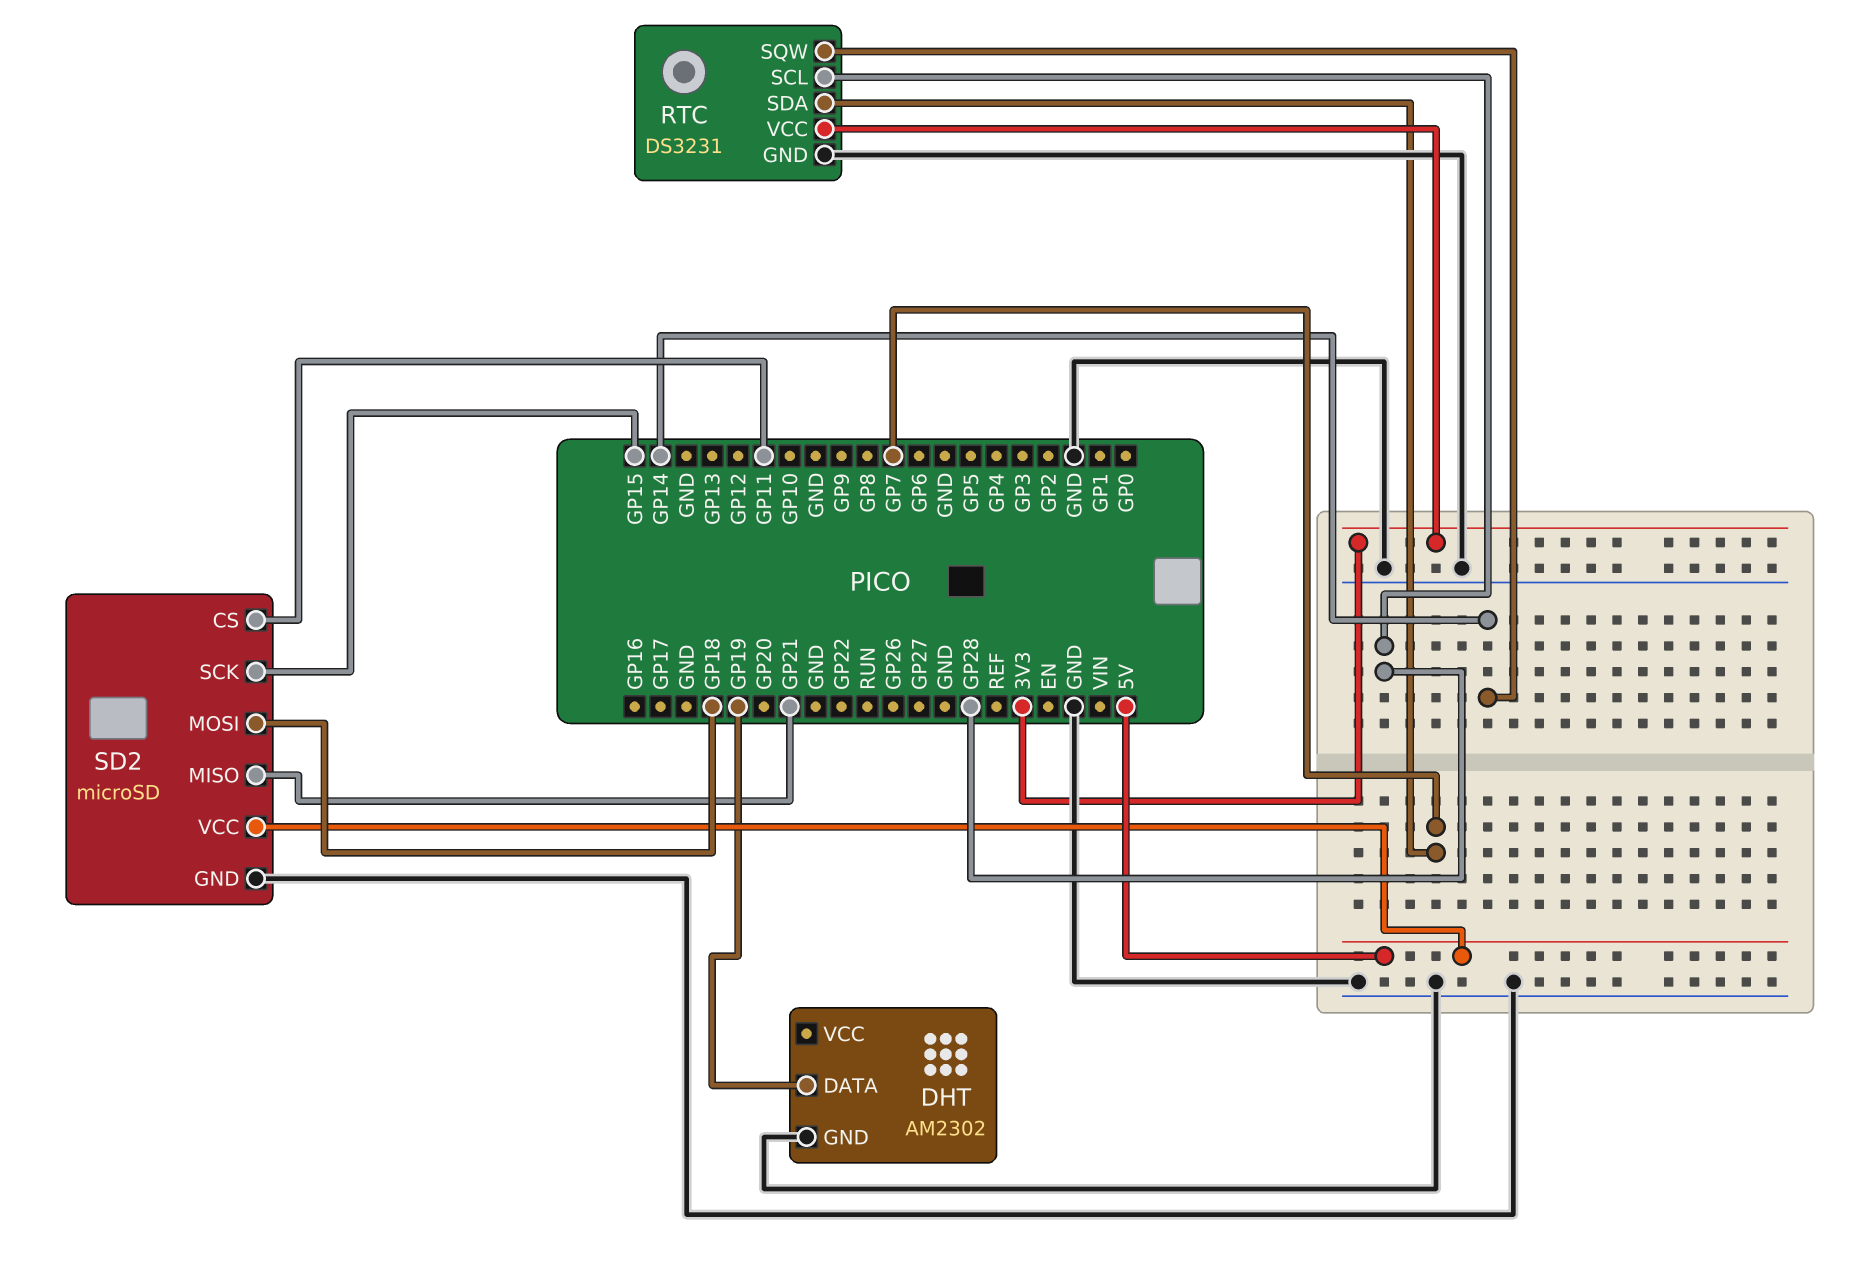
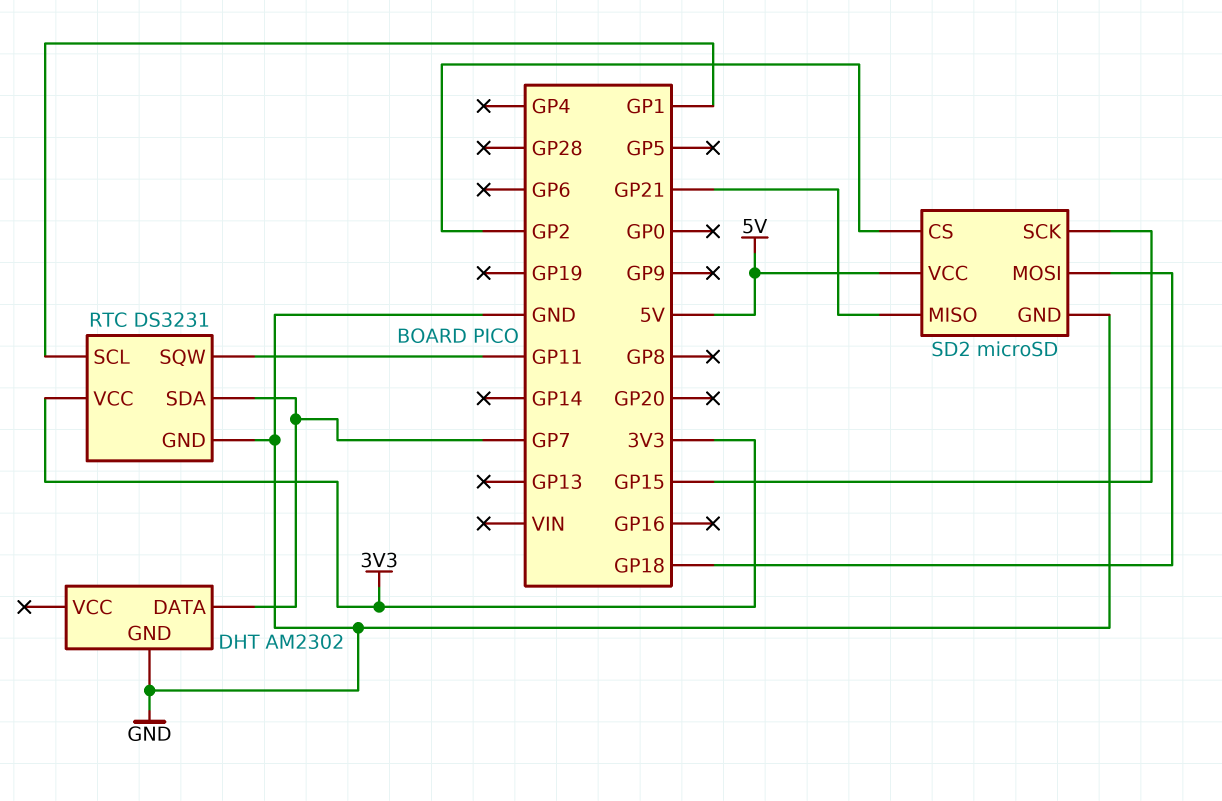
DHT pin DATA: GP19 -> GP7
RTC pin SCL: GP28 -> GP1
RTC pin SQW: GP14 -> GP11
SD2 pin CS: GP11 -> GP2

